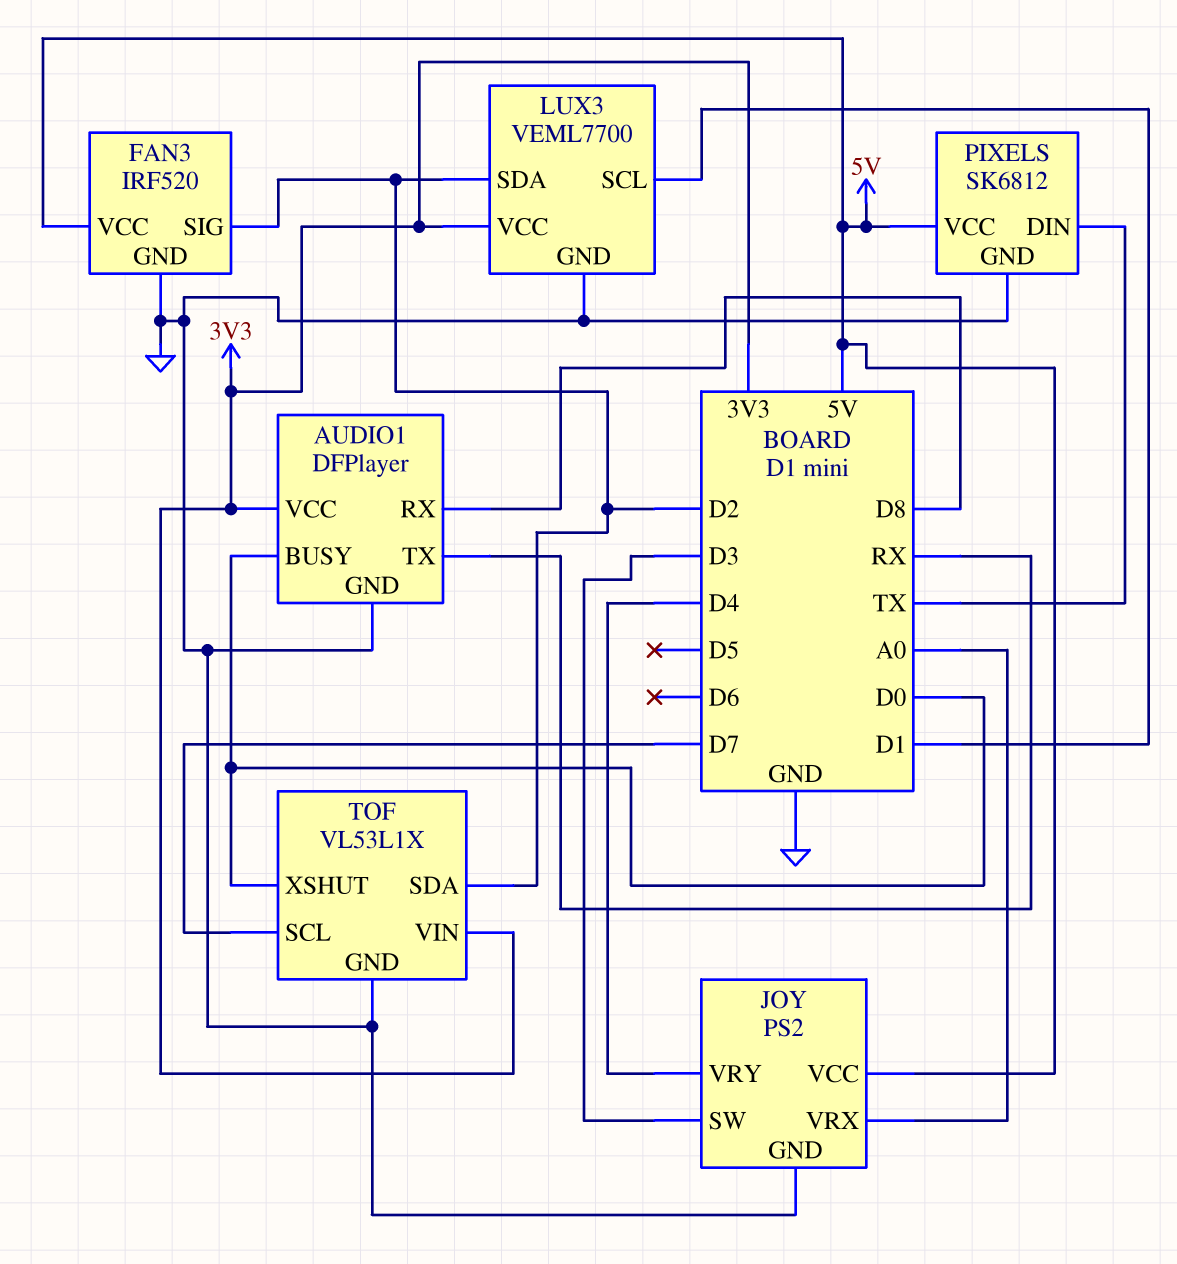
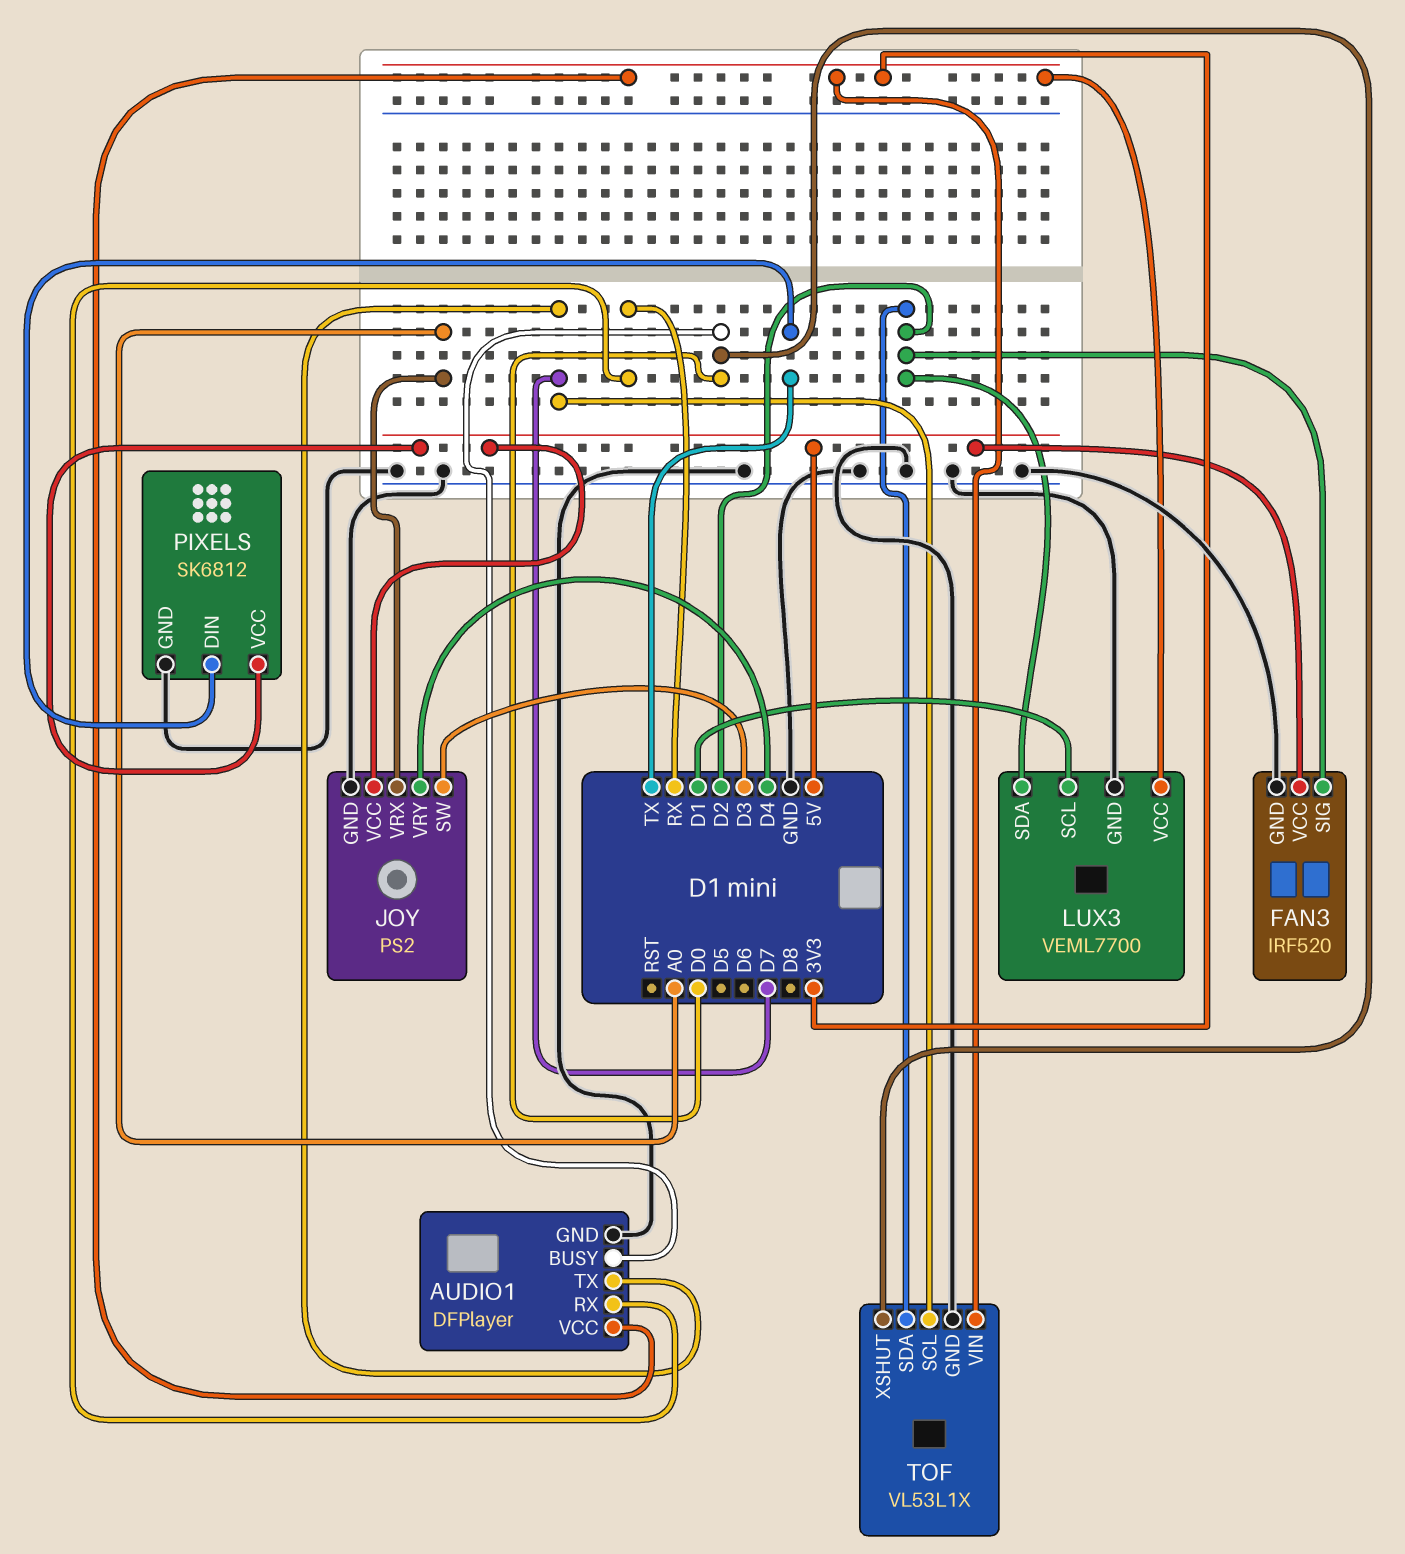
AUDIO1 pin RX: D8 -> RX
AUDIO1 pin TX: RX -> D7

